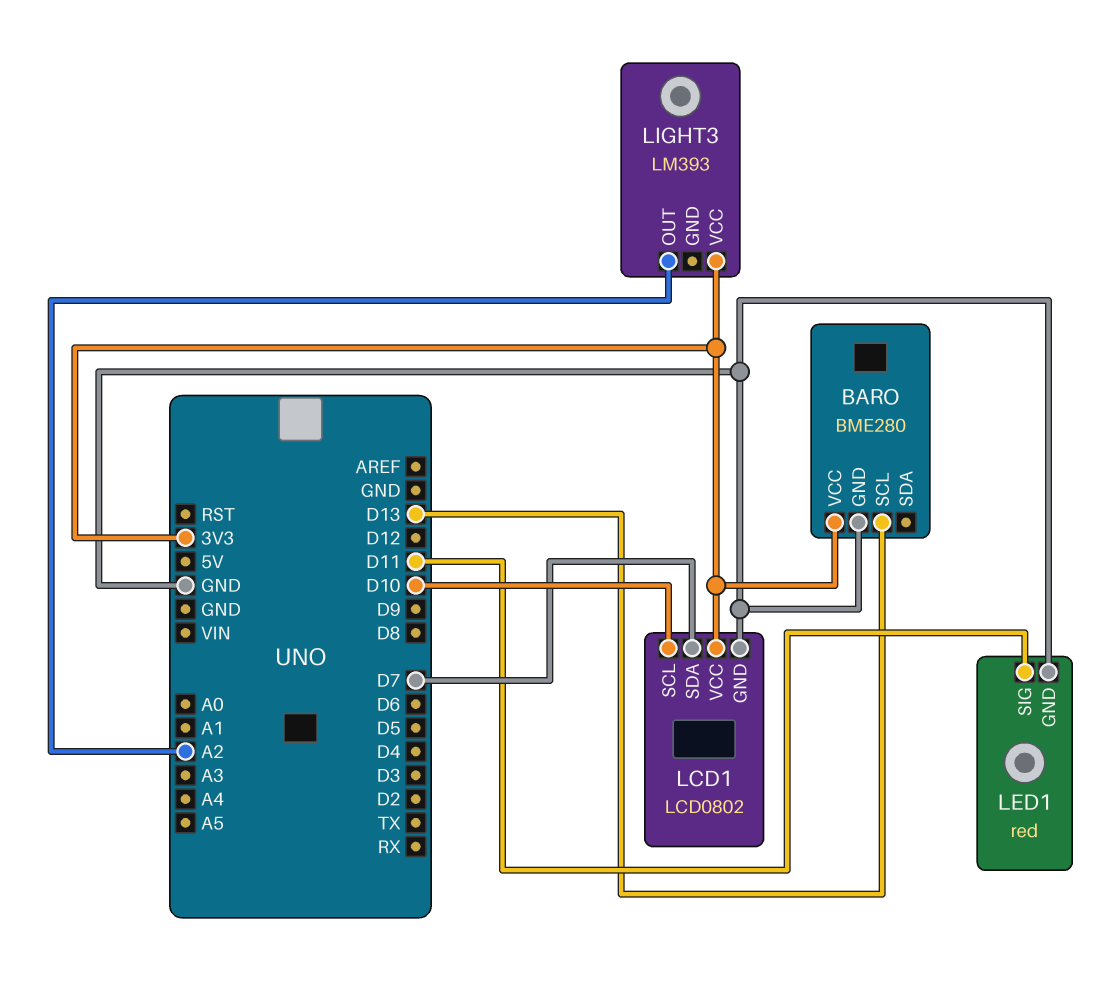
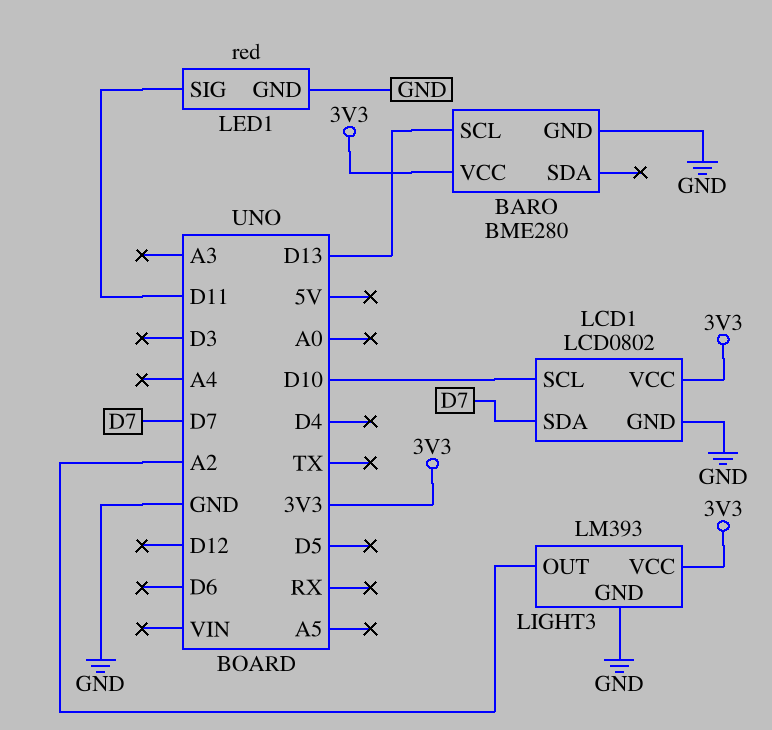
LIGHT3 pin GND: none -> GND

